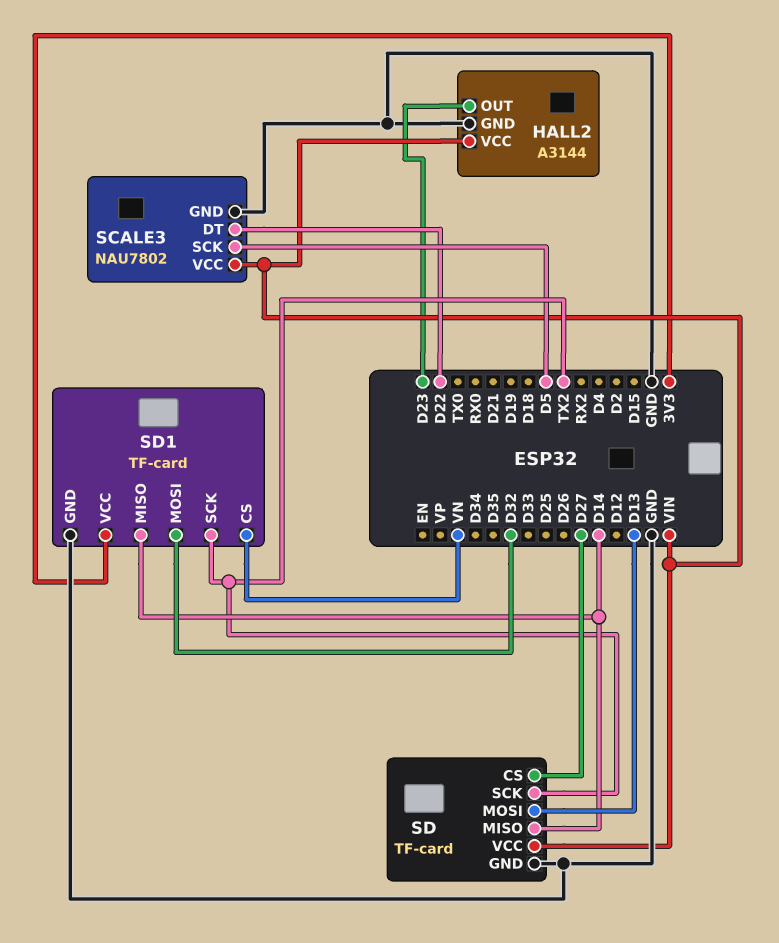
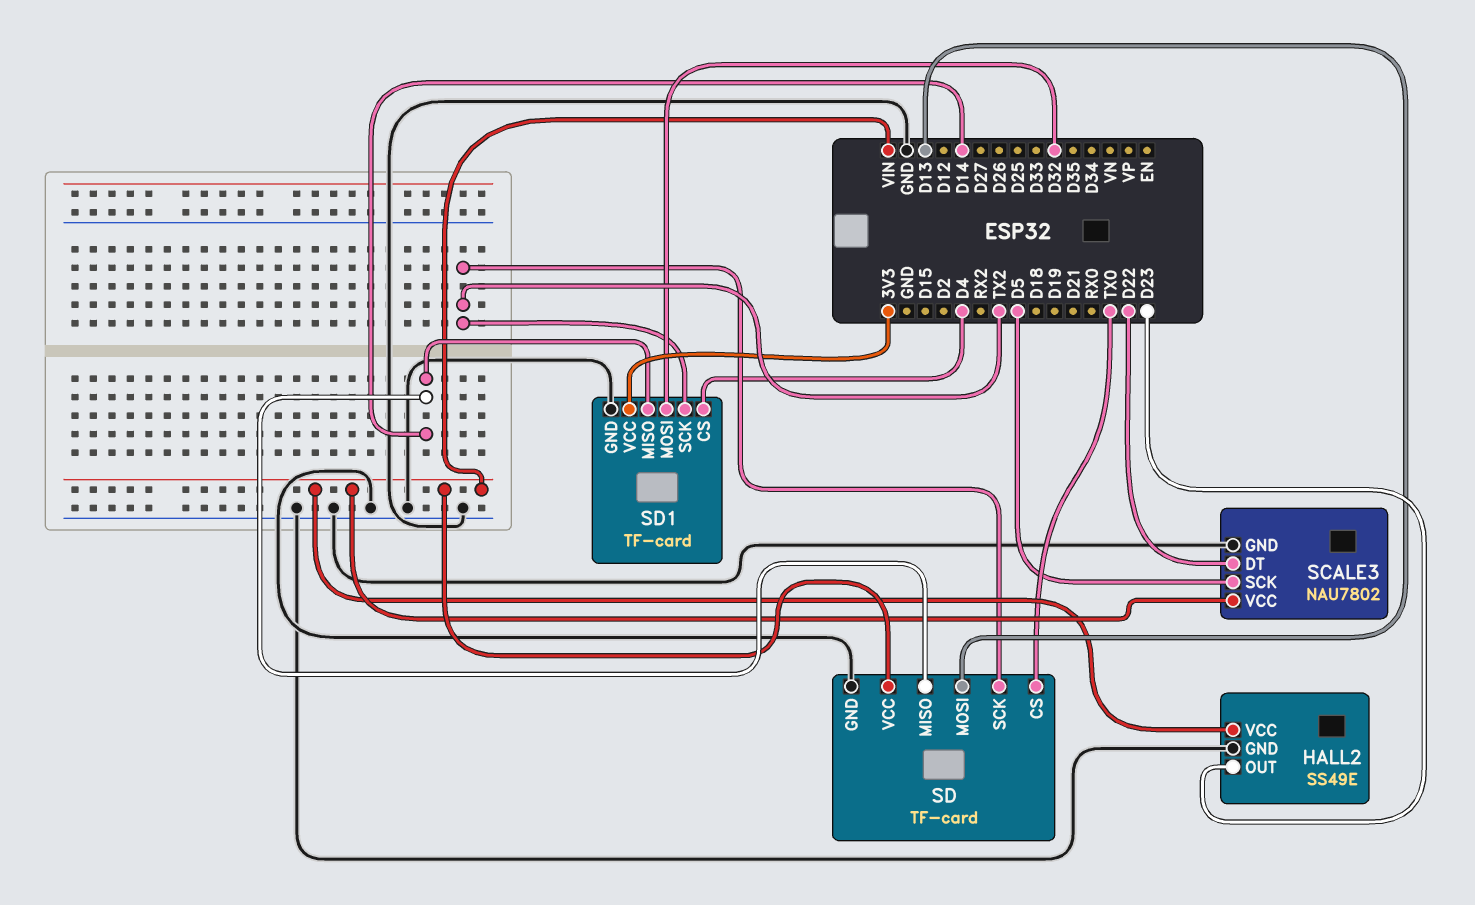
HALL2: A3144 -> SS49E
SD pin CS: D27 -> TX0
SD1 pin CS: VN -> D4

